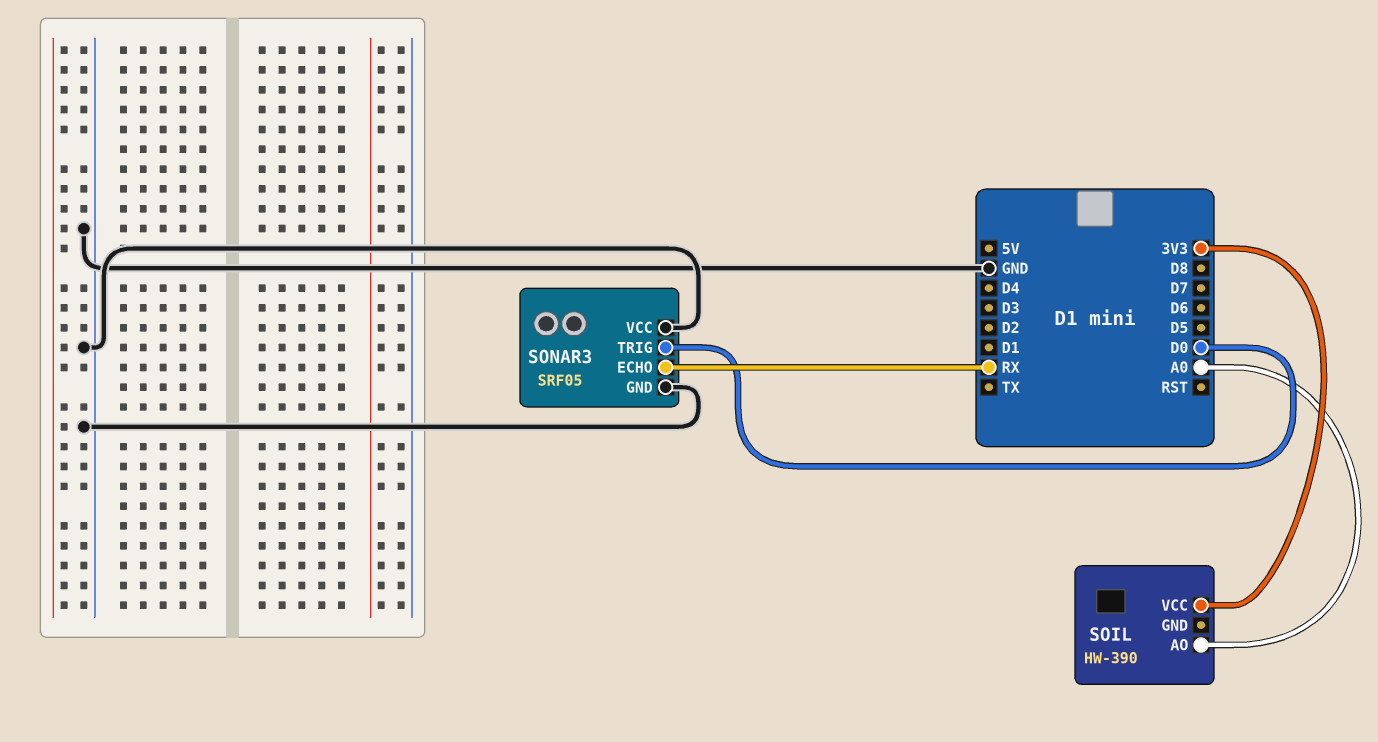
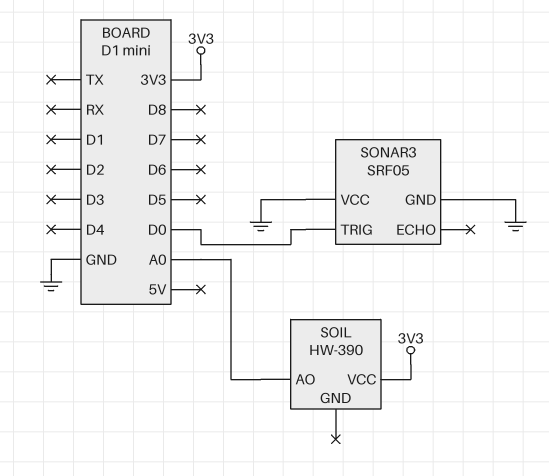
SONAR3 pin ECHO: RX -> none

